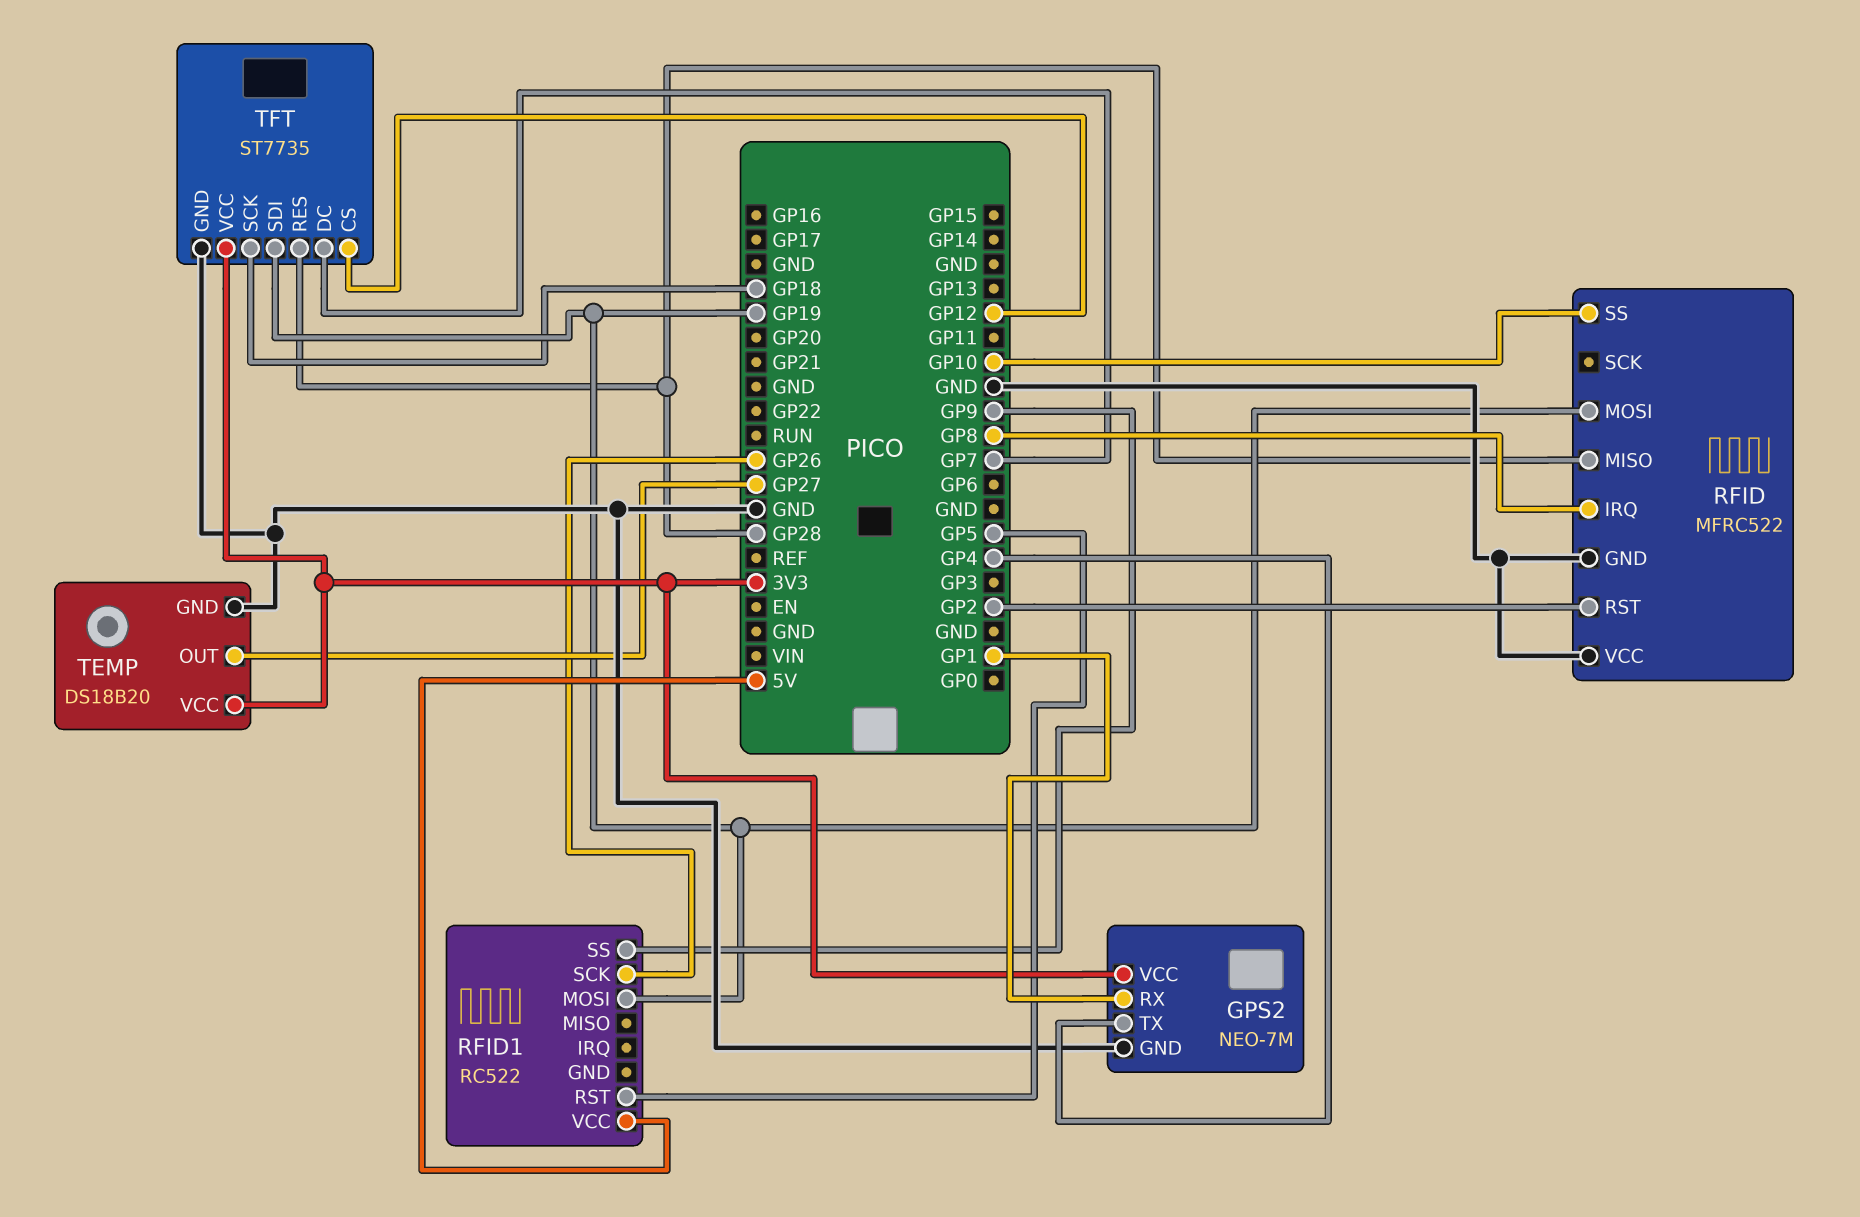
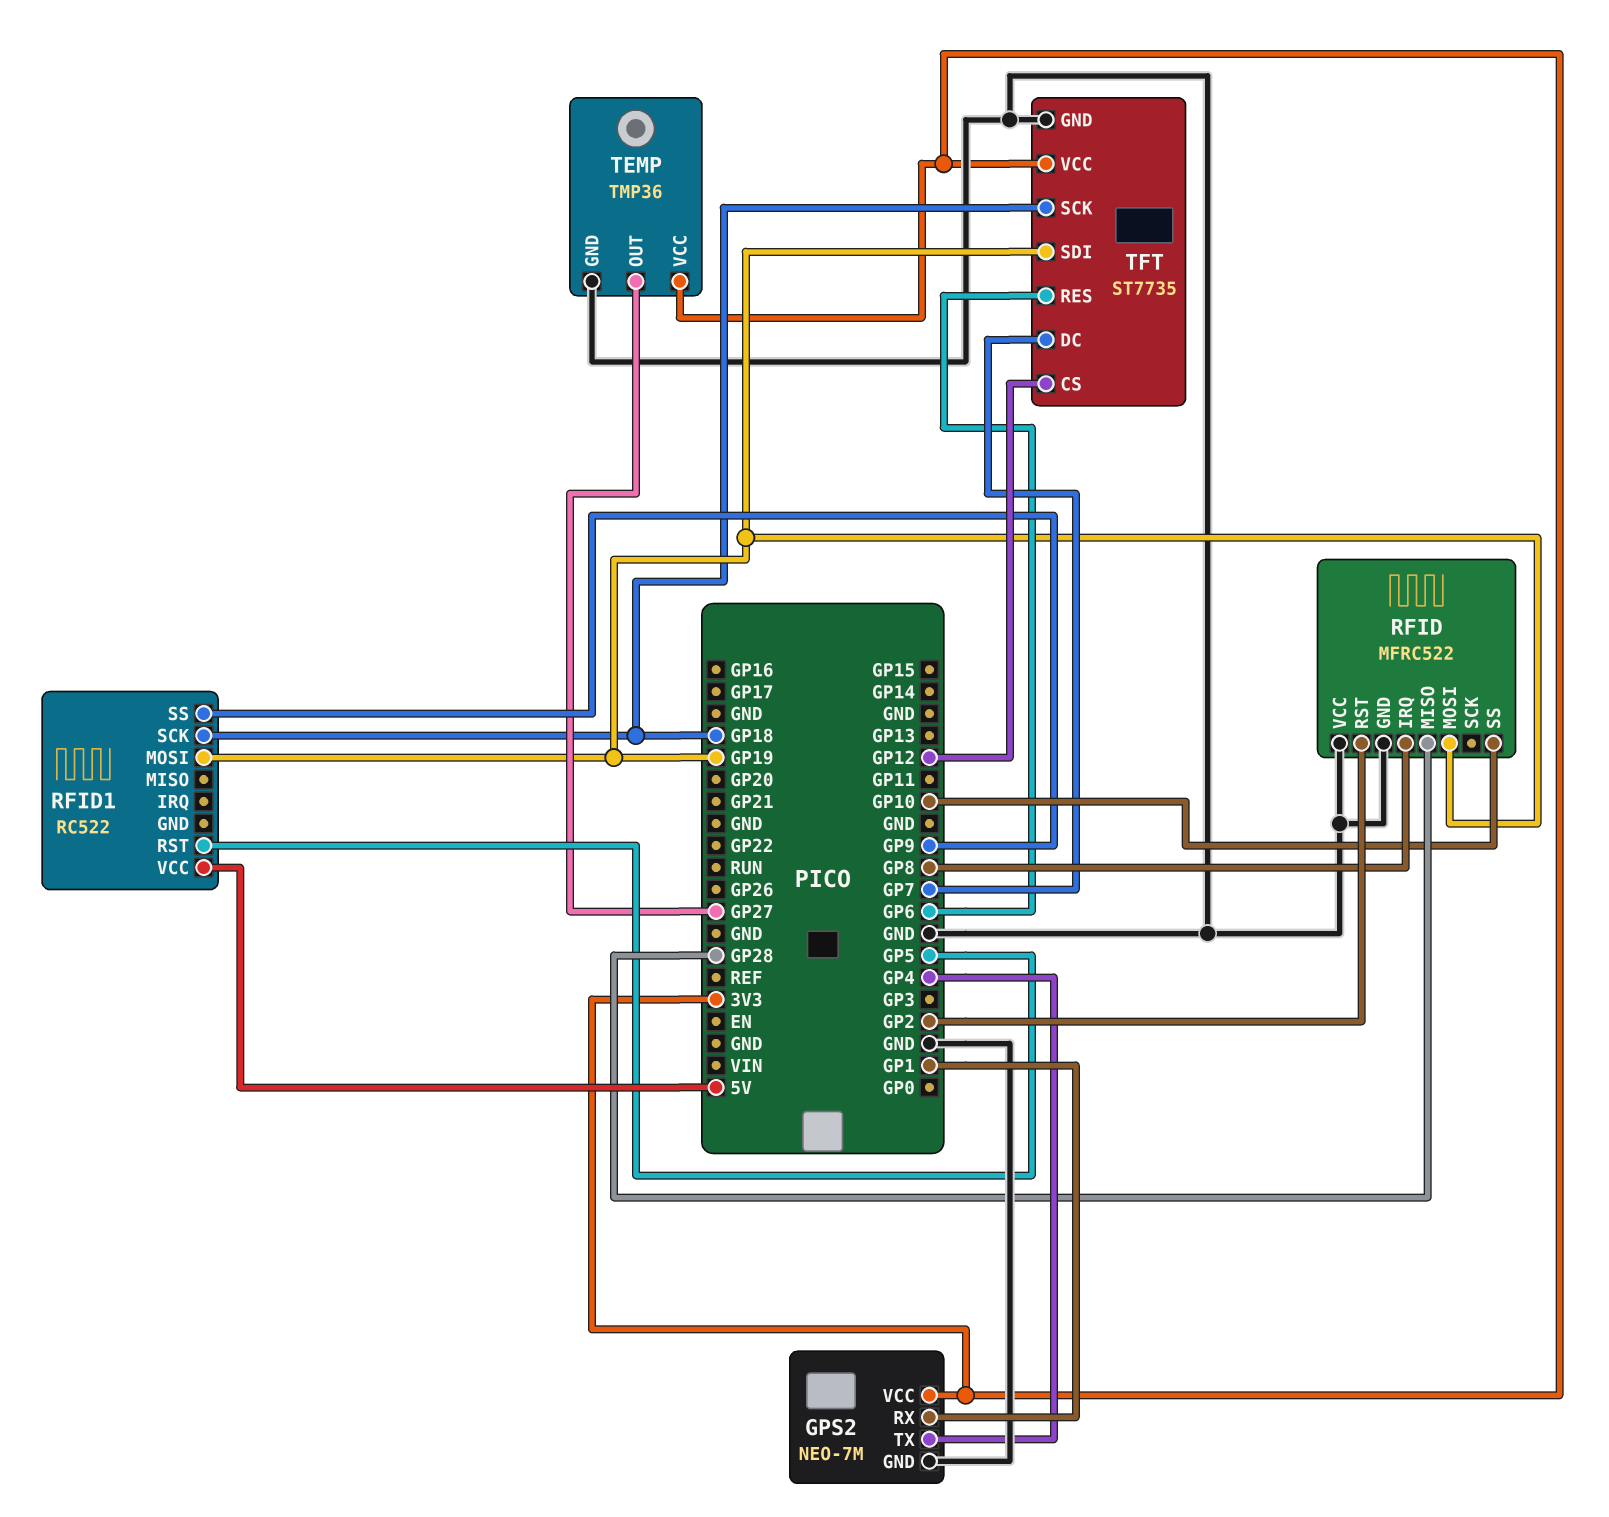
RFID1 pin SCK: GP26 -> GP18
TEMP: DS18B20 -> TMP36
TFT pin RES: GP28 -> GP6

